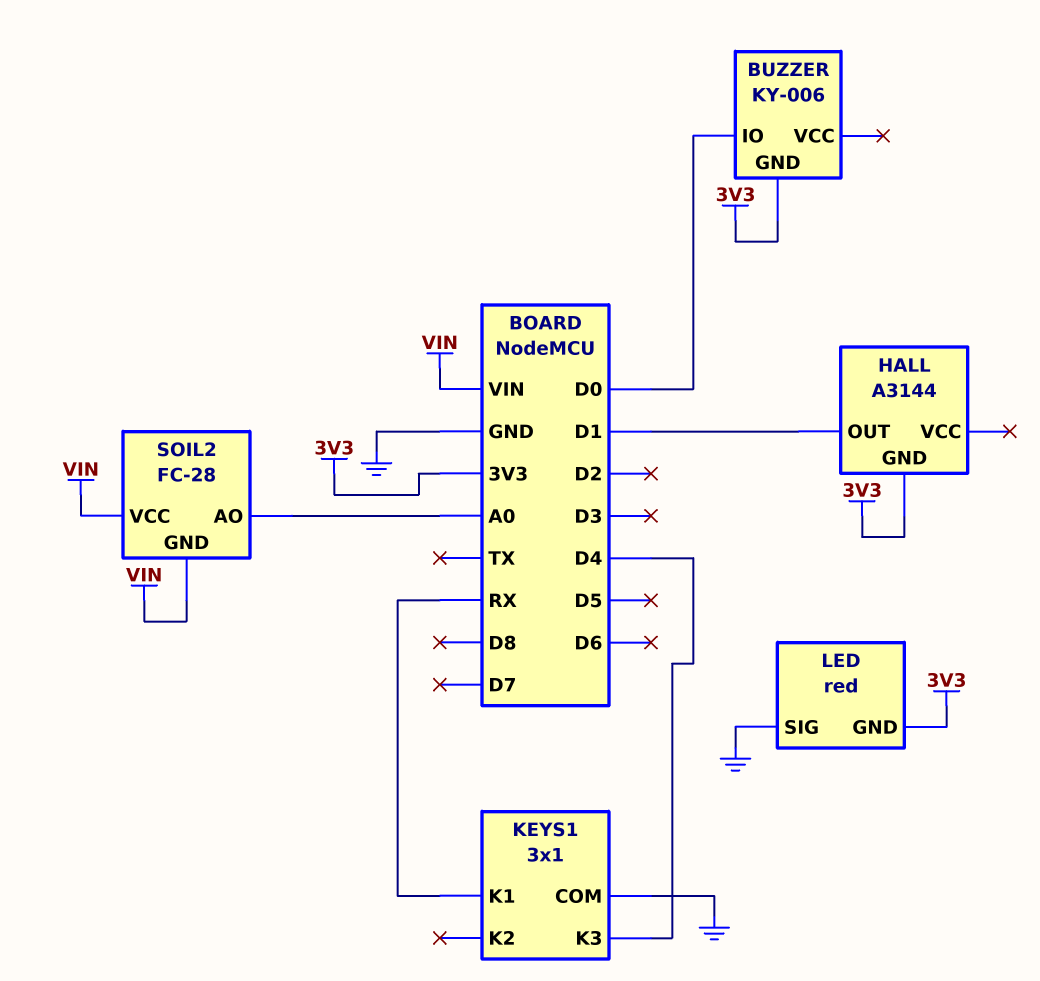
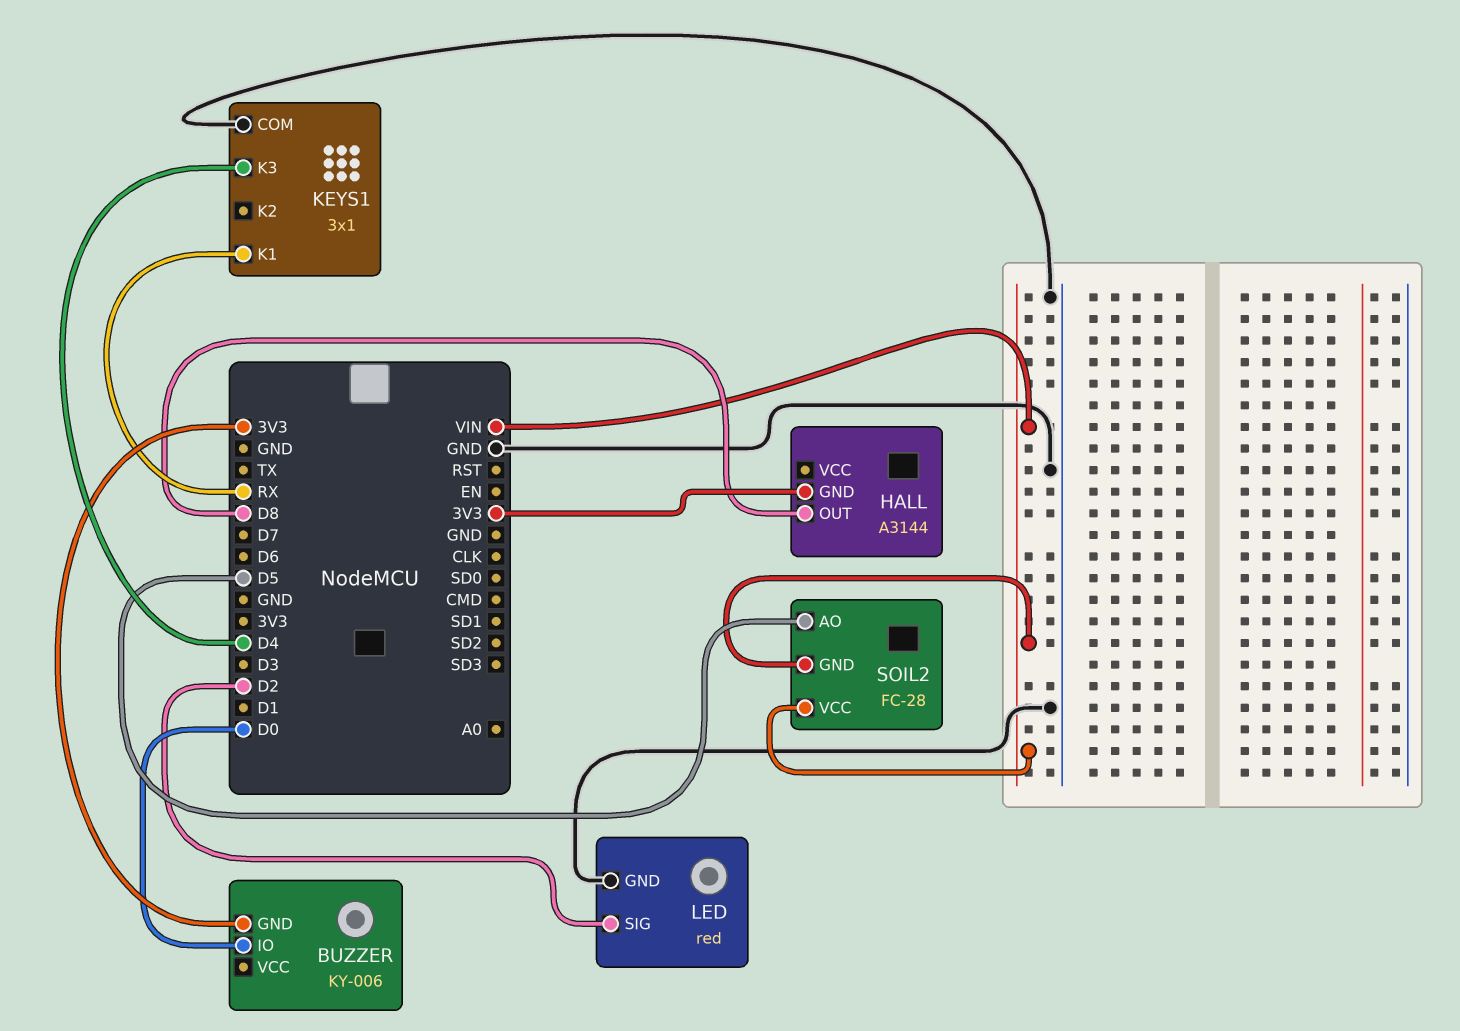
HALL pin OUT: D1 -> D8
LED pin GND: 3V3 -> GND
LED pin SIG: GND -> D2
SOIL2 pin AO: A0 -> D5

